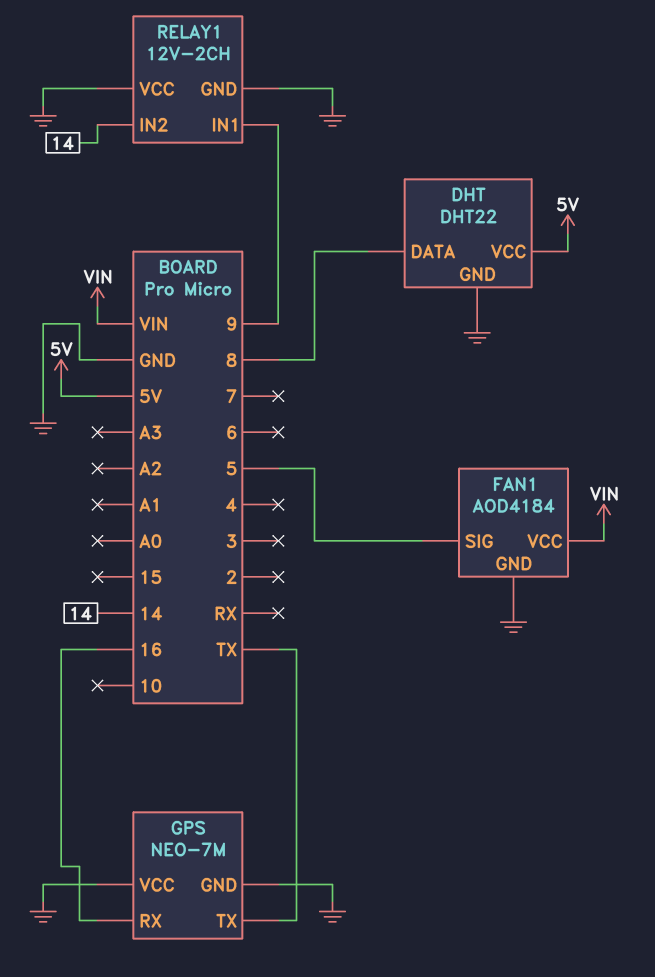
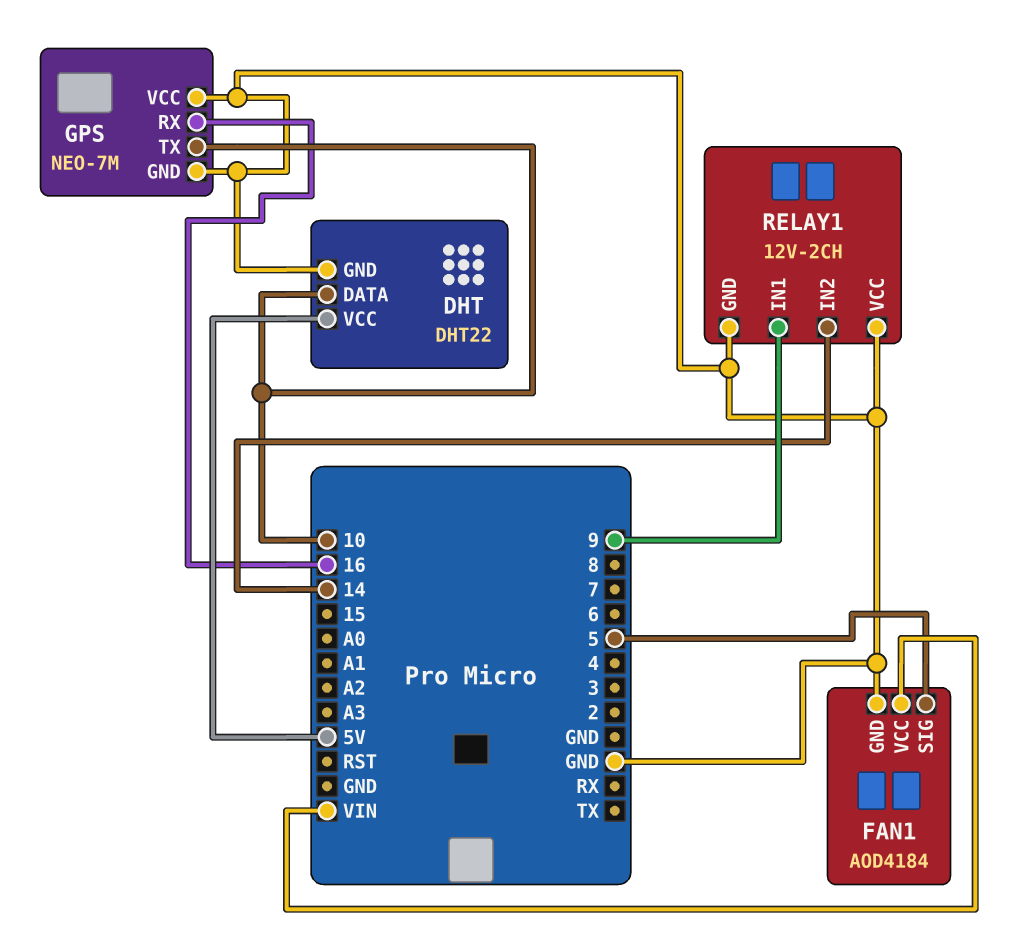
DHT pin DATA: 8 -> 10
GPS pin TX: TX -> 10

